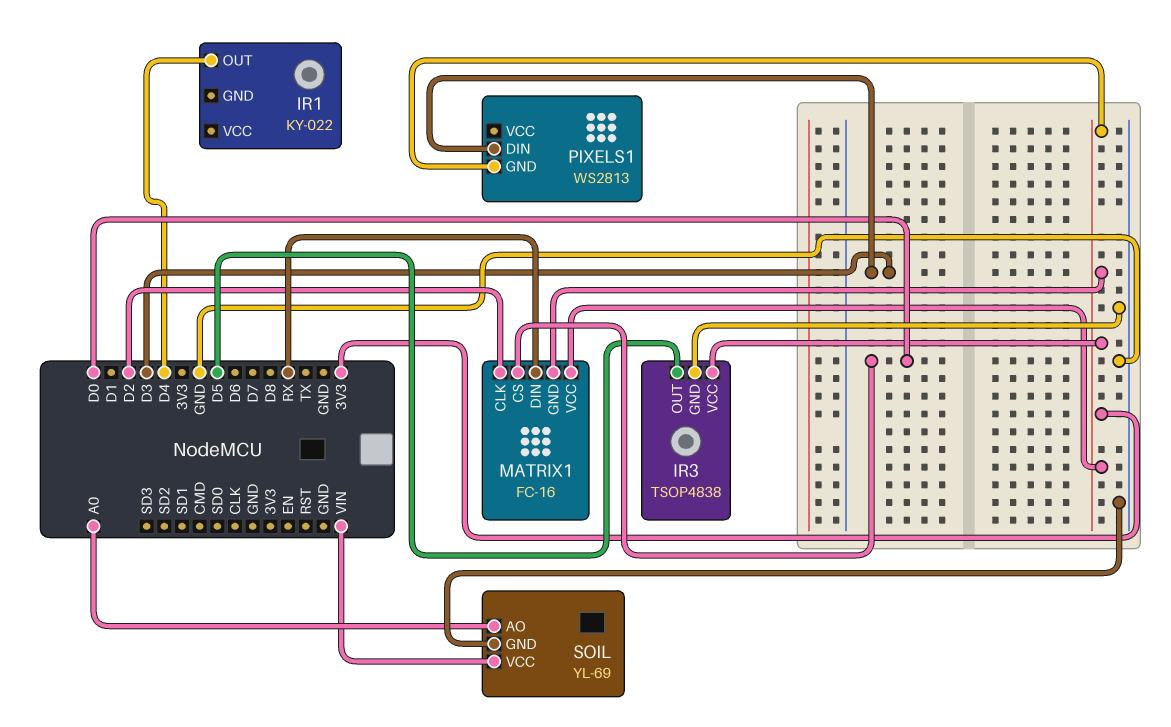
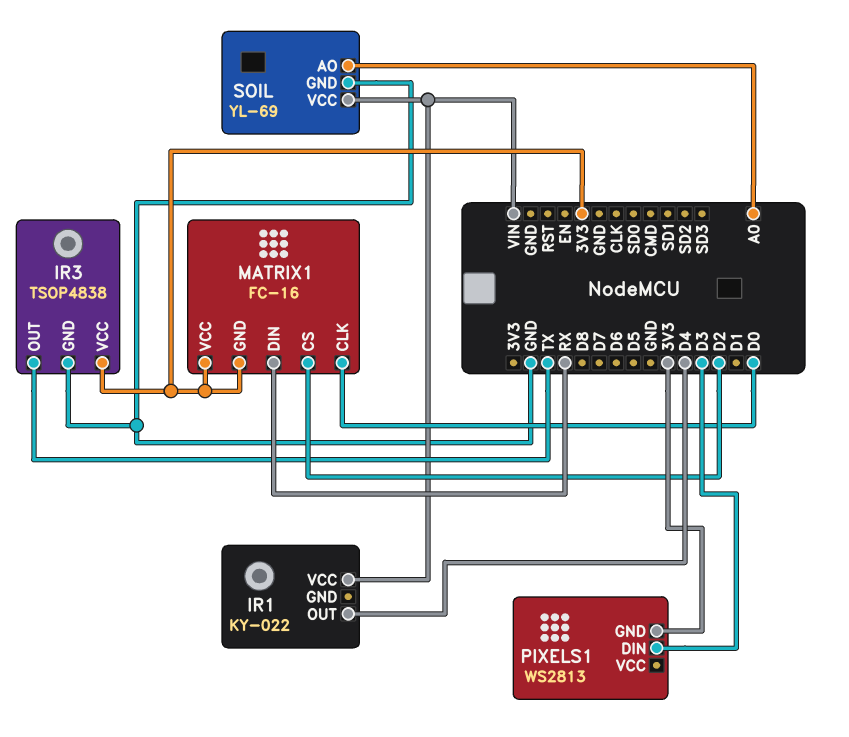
IR1 pin VCC: none -> VIN
IR3 pin OUT: D5 -> TX
MATRIX1 pin CLK: D2 -> D0
MATRIX1 pin CS: D0 -> D2

